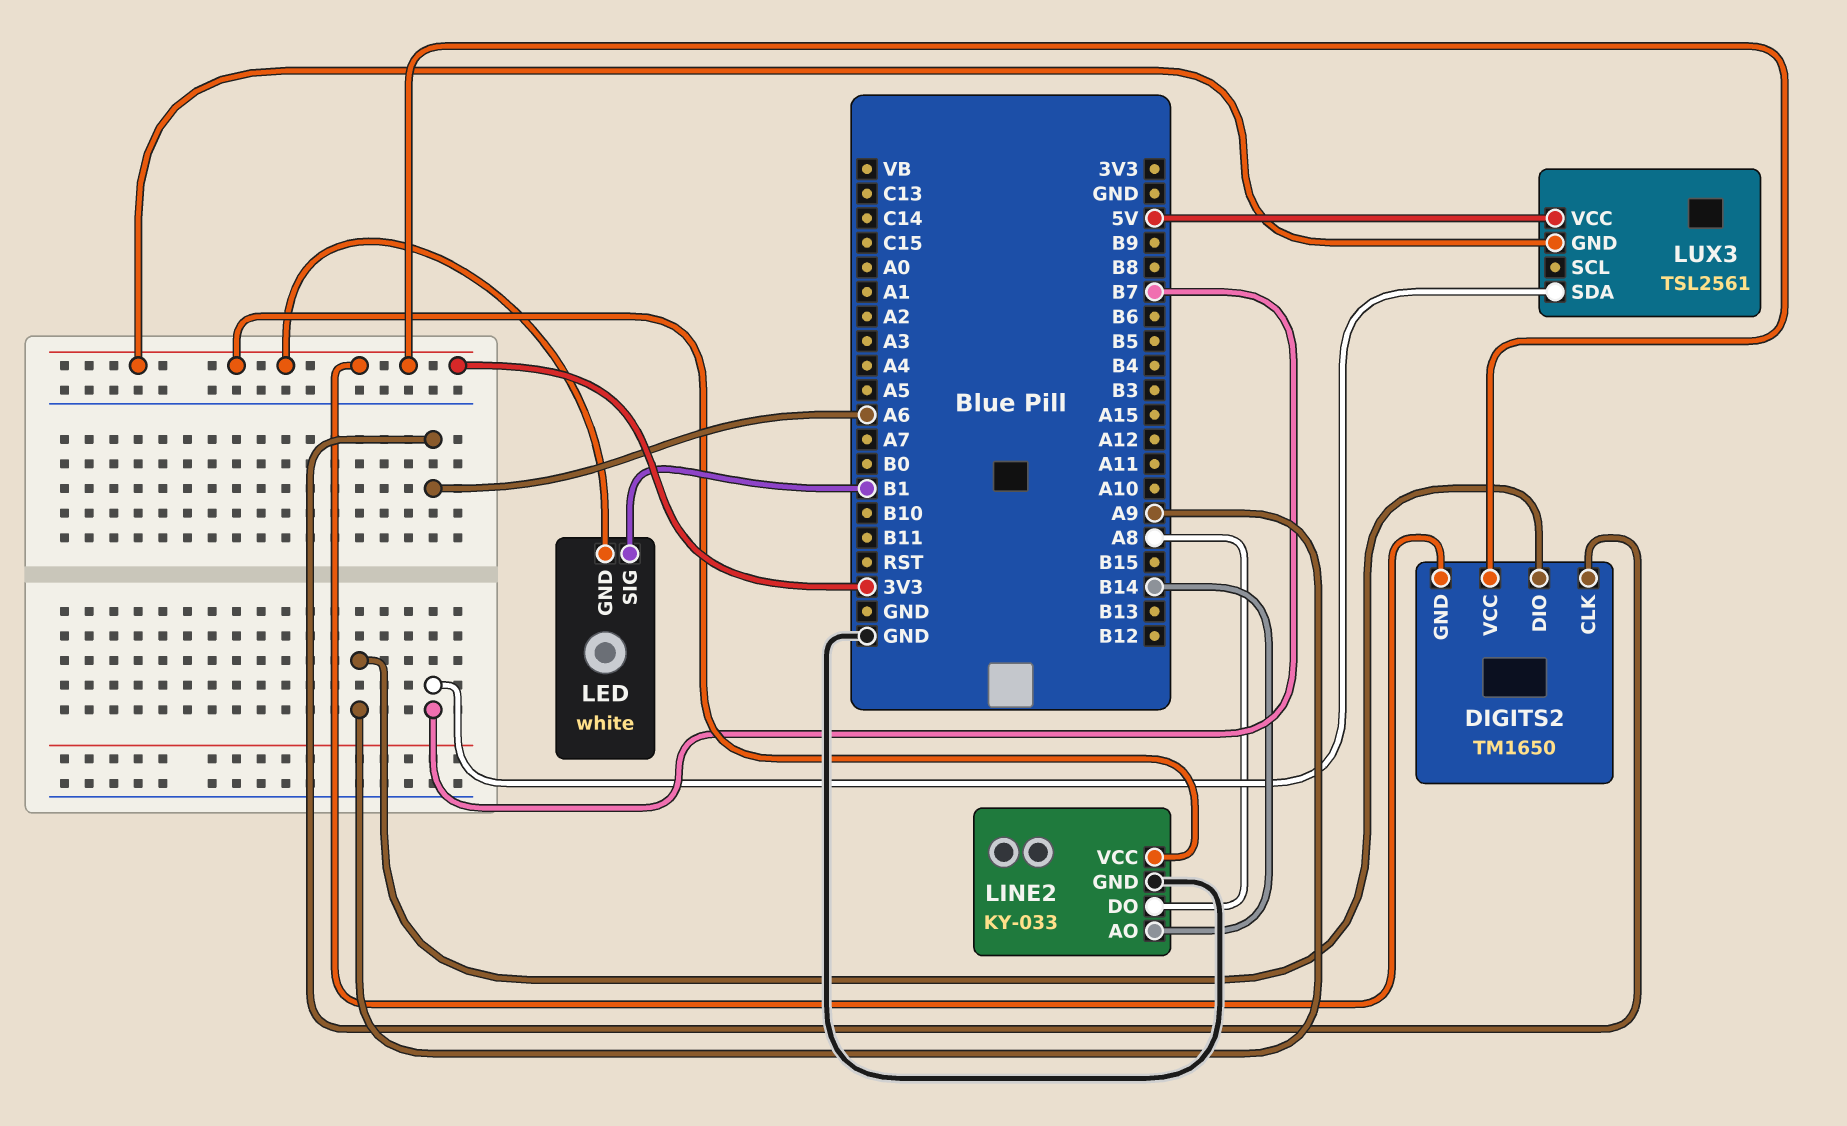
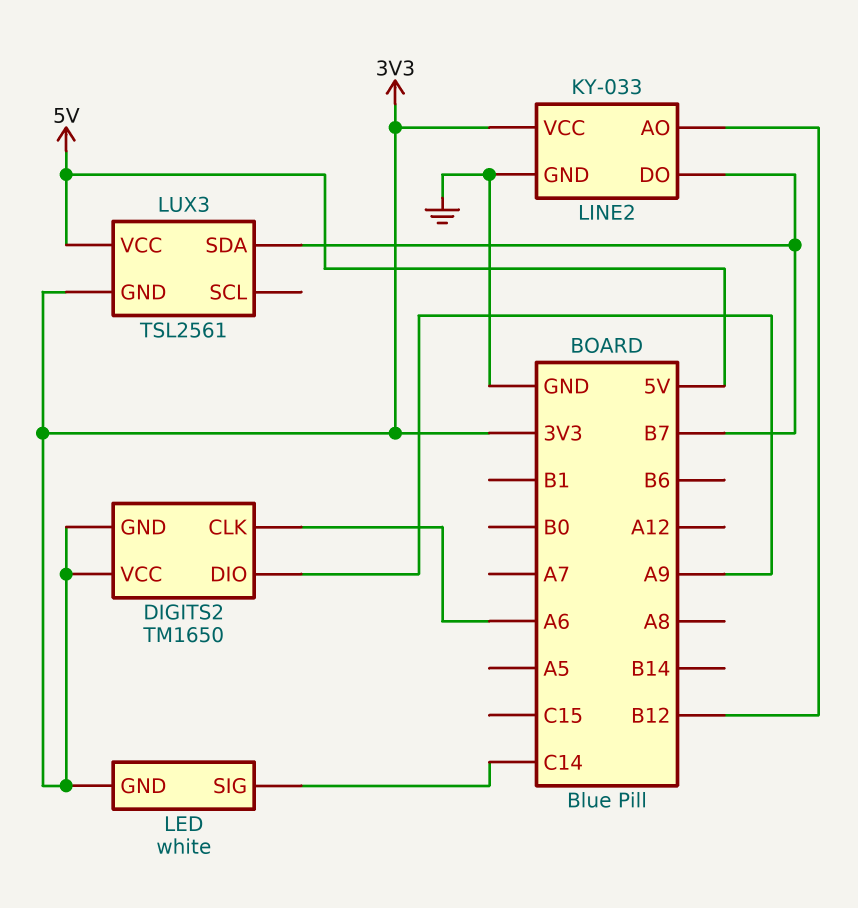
LED pin SIG: B1 -> C14
LINE2 pin AO: B14 -> B12
LINE2 pin DO: A8 -> B7

